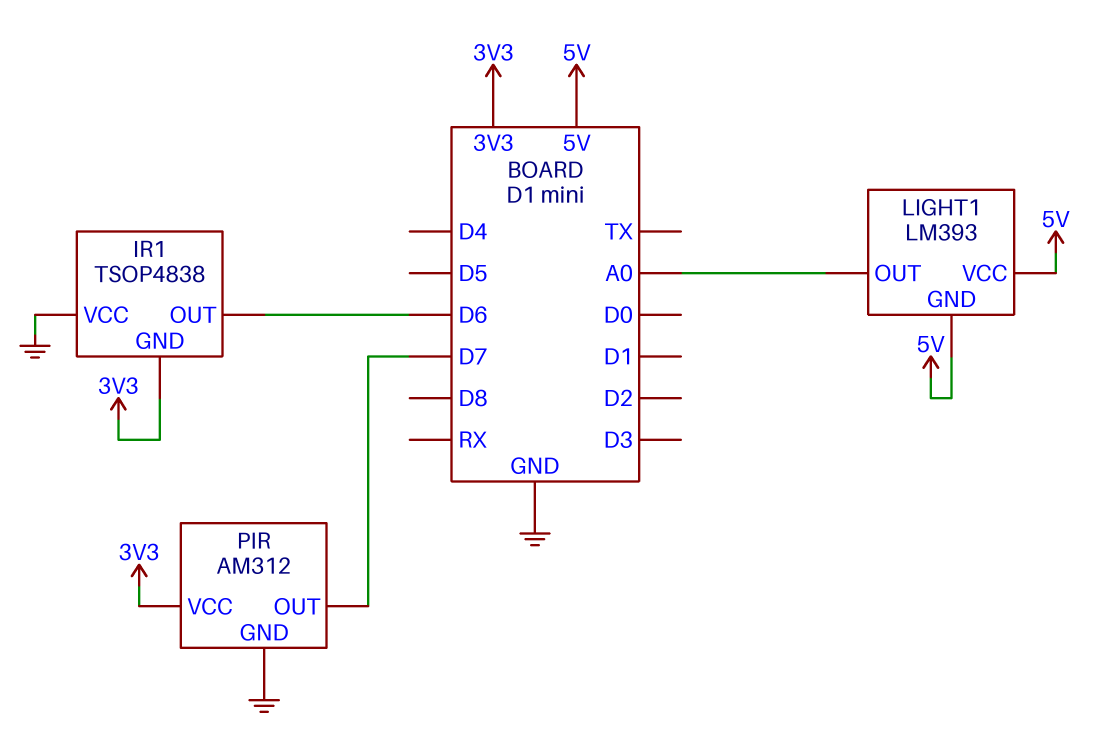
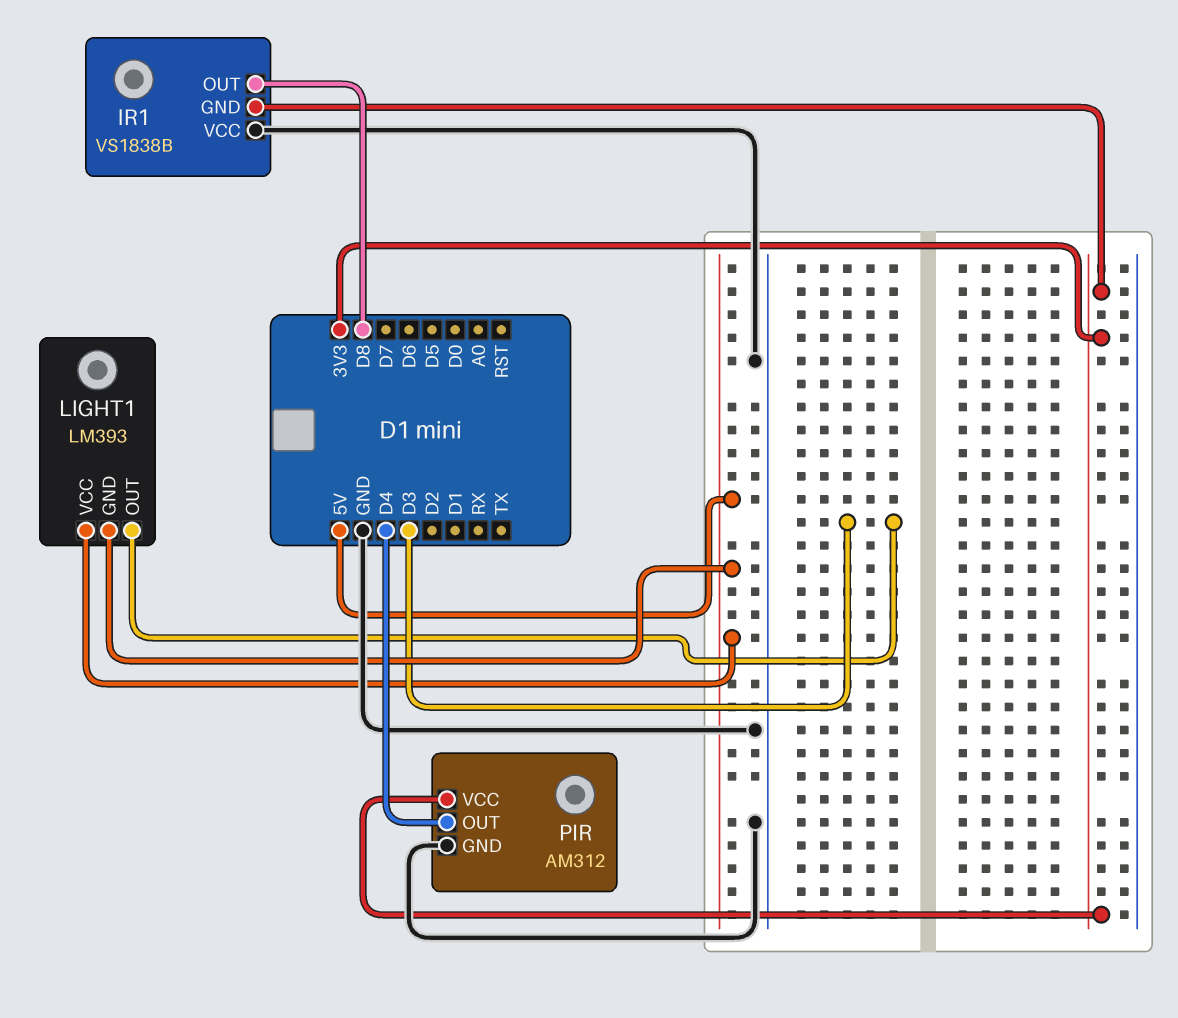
IR1: TSOP4838 -> VS1838B
IR1 pin OUT: D6 -> D8
LIGHT1 pin OUT: A0 -> D3
PIR pin OUT: D7 -> D4

